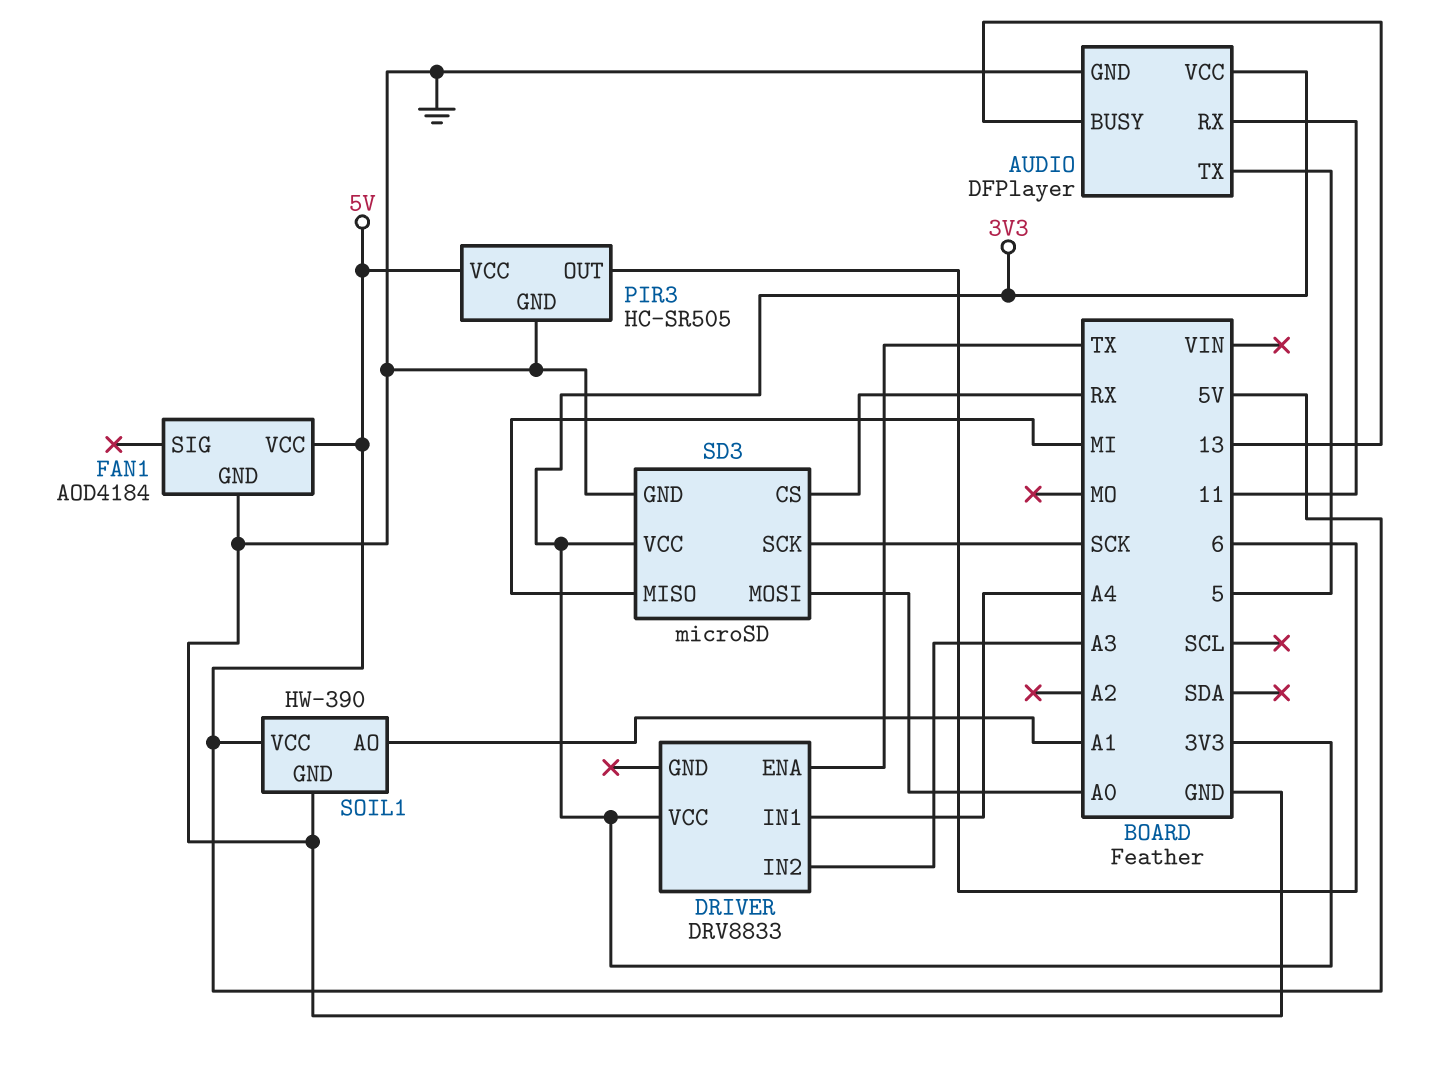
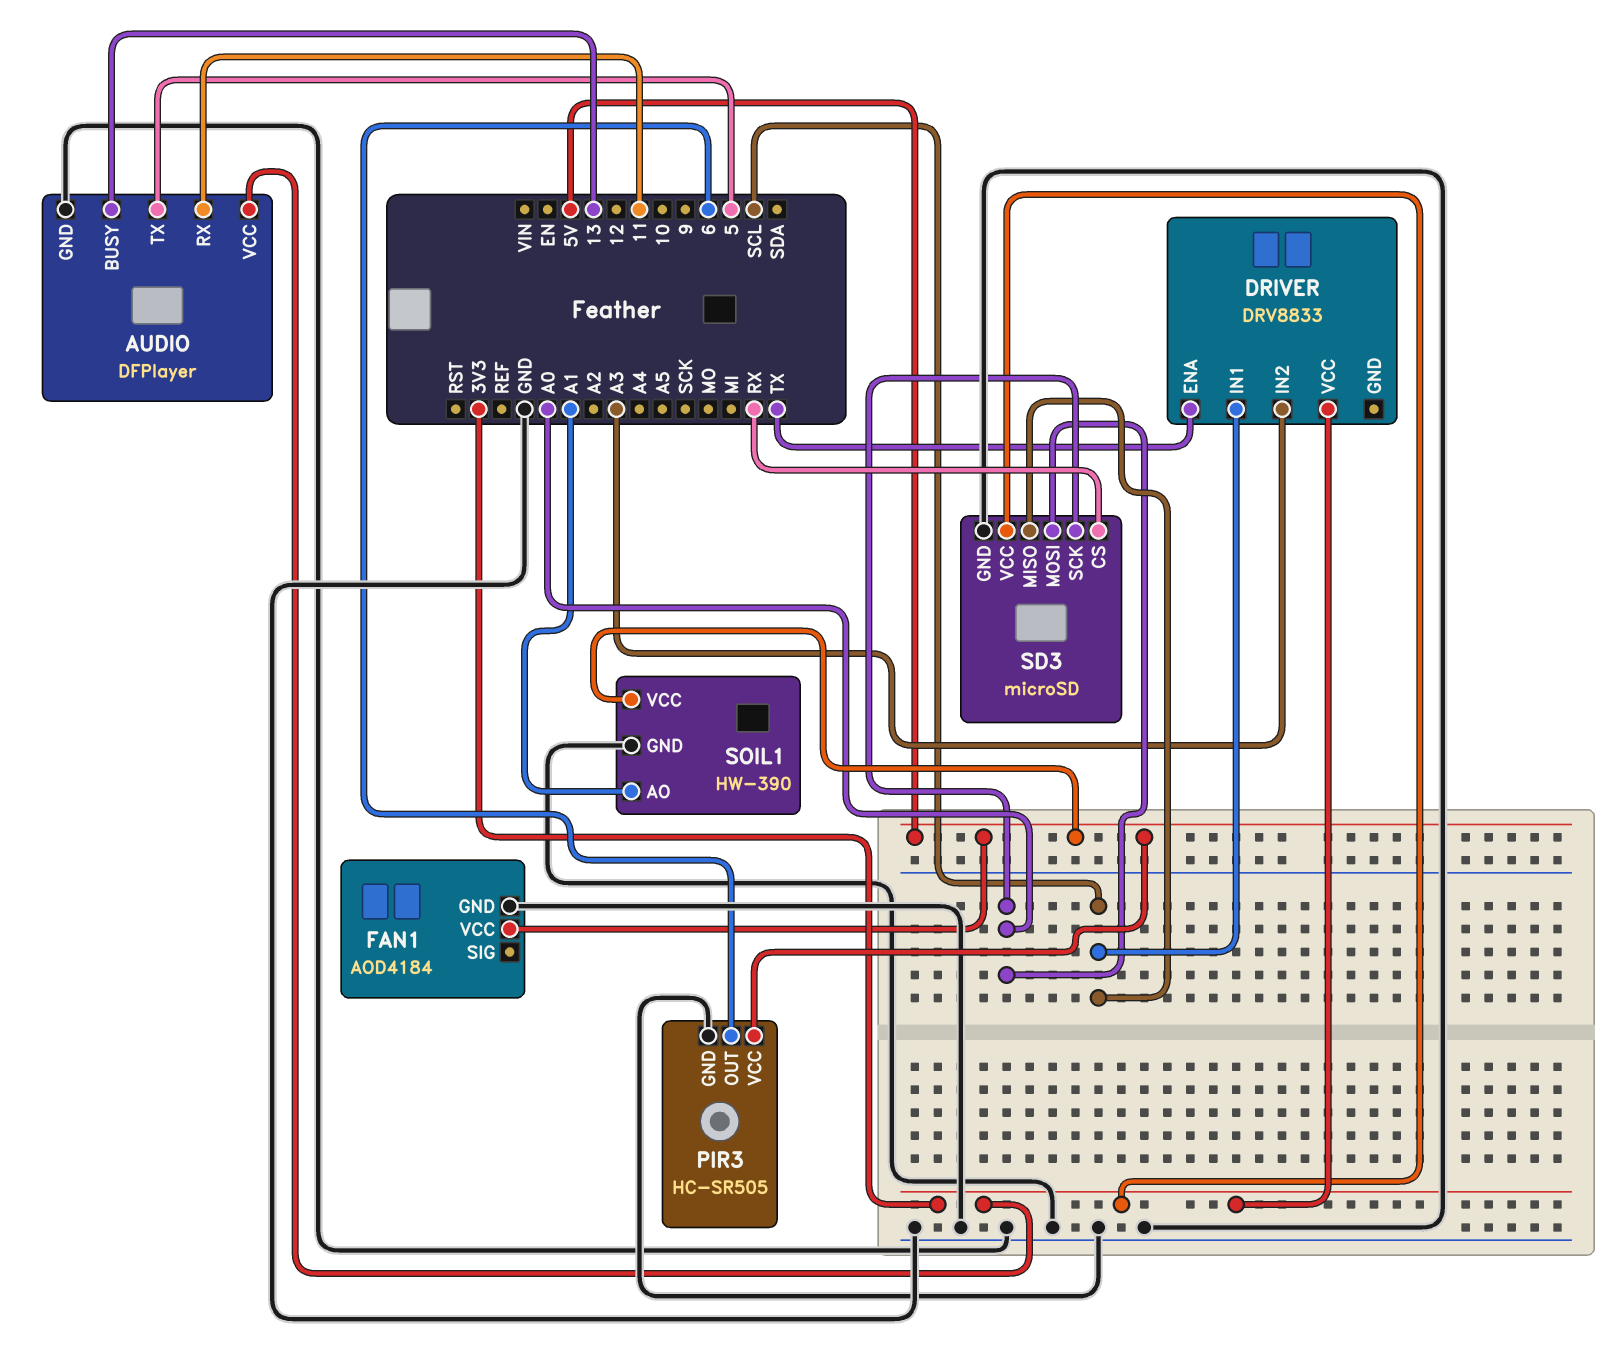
DRIVER pin IN1: A4 -> SCL
SD3 pin MISO: MI -> SCL
SD3 pin SCK: SCK -> A0

